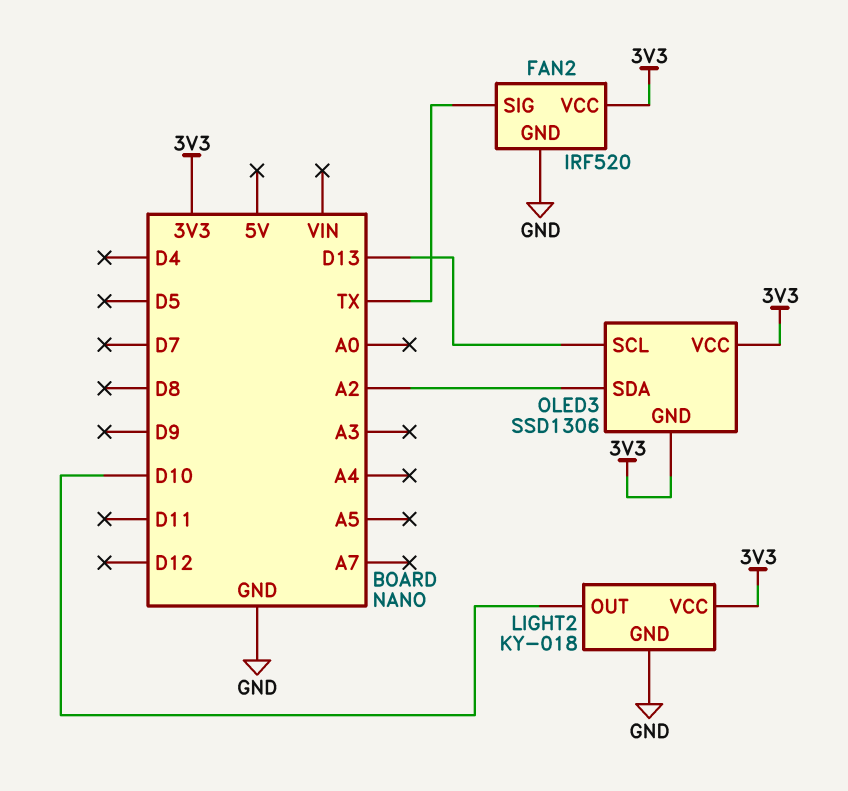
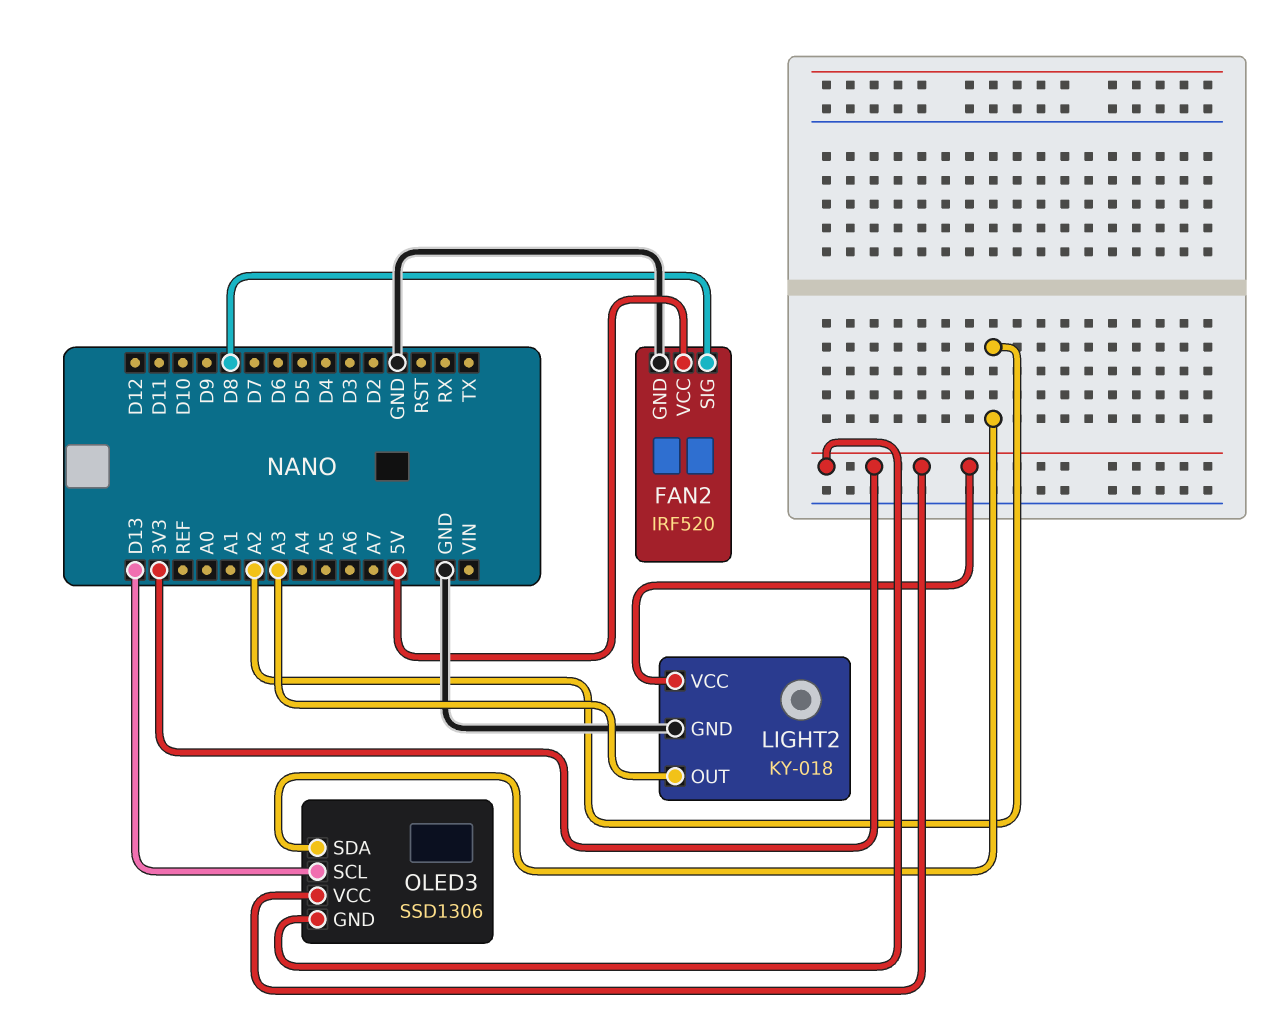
FAN2 pin SIG: TX -> D8
FAN2 pin VCC: 3V3 -> 5V
LIGHT2 pin OUT: D10 -> A3

